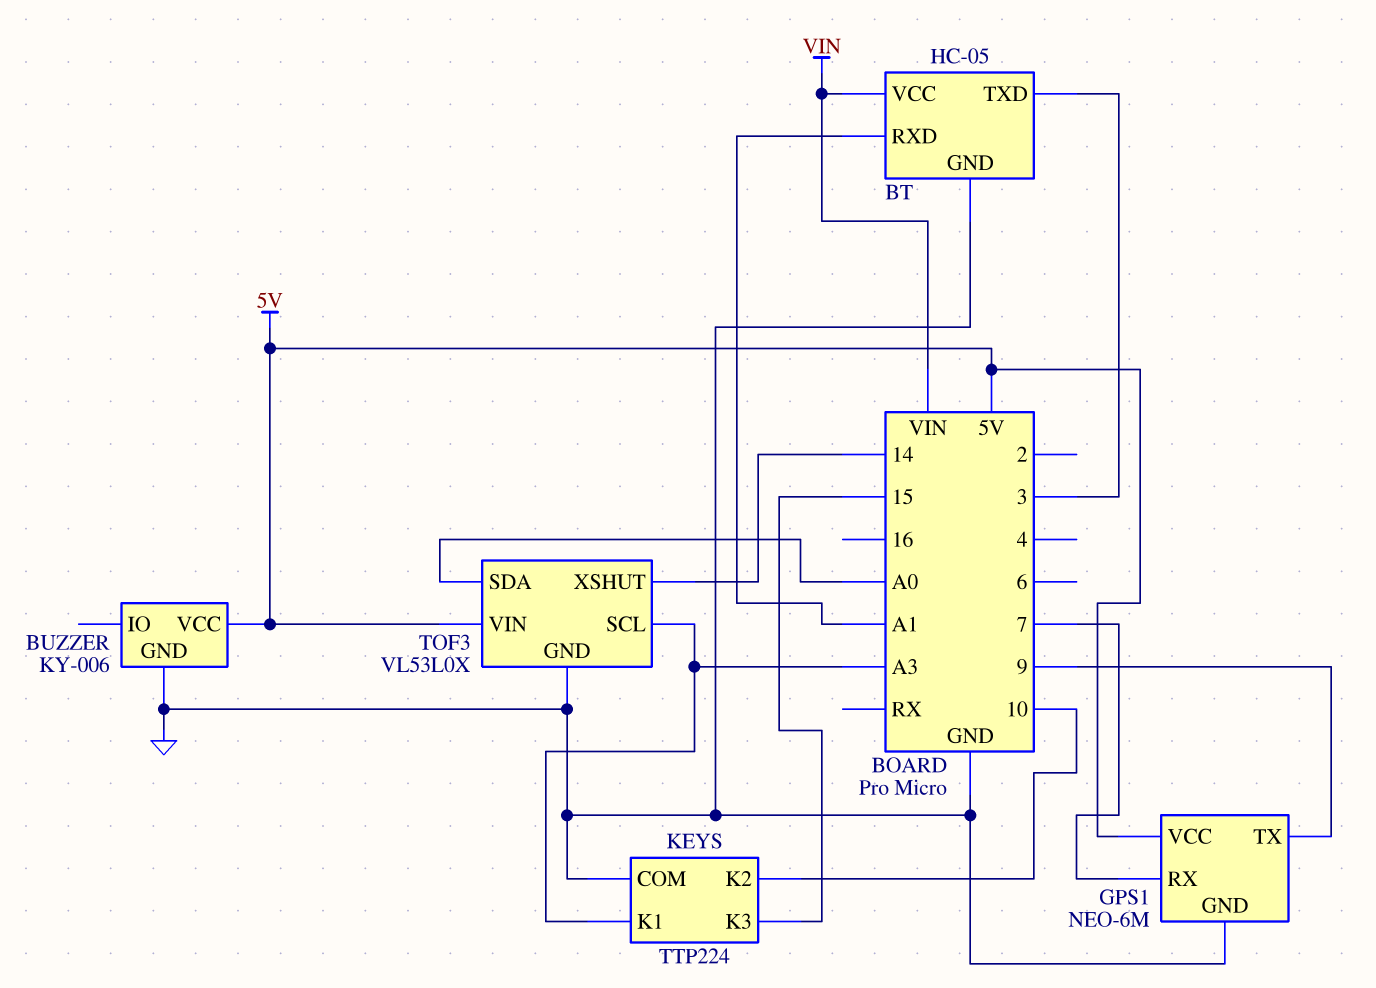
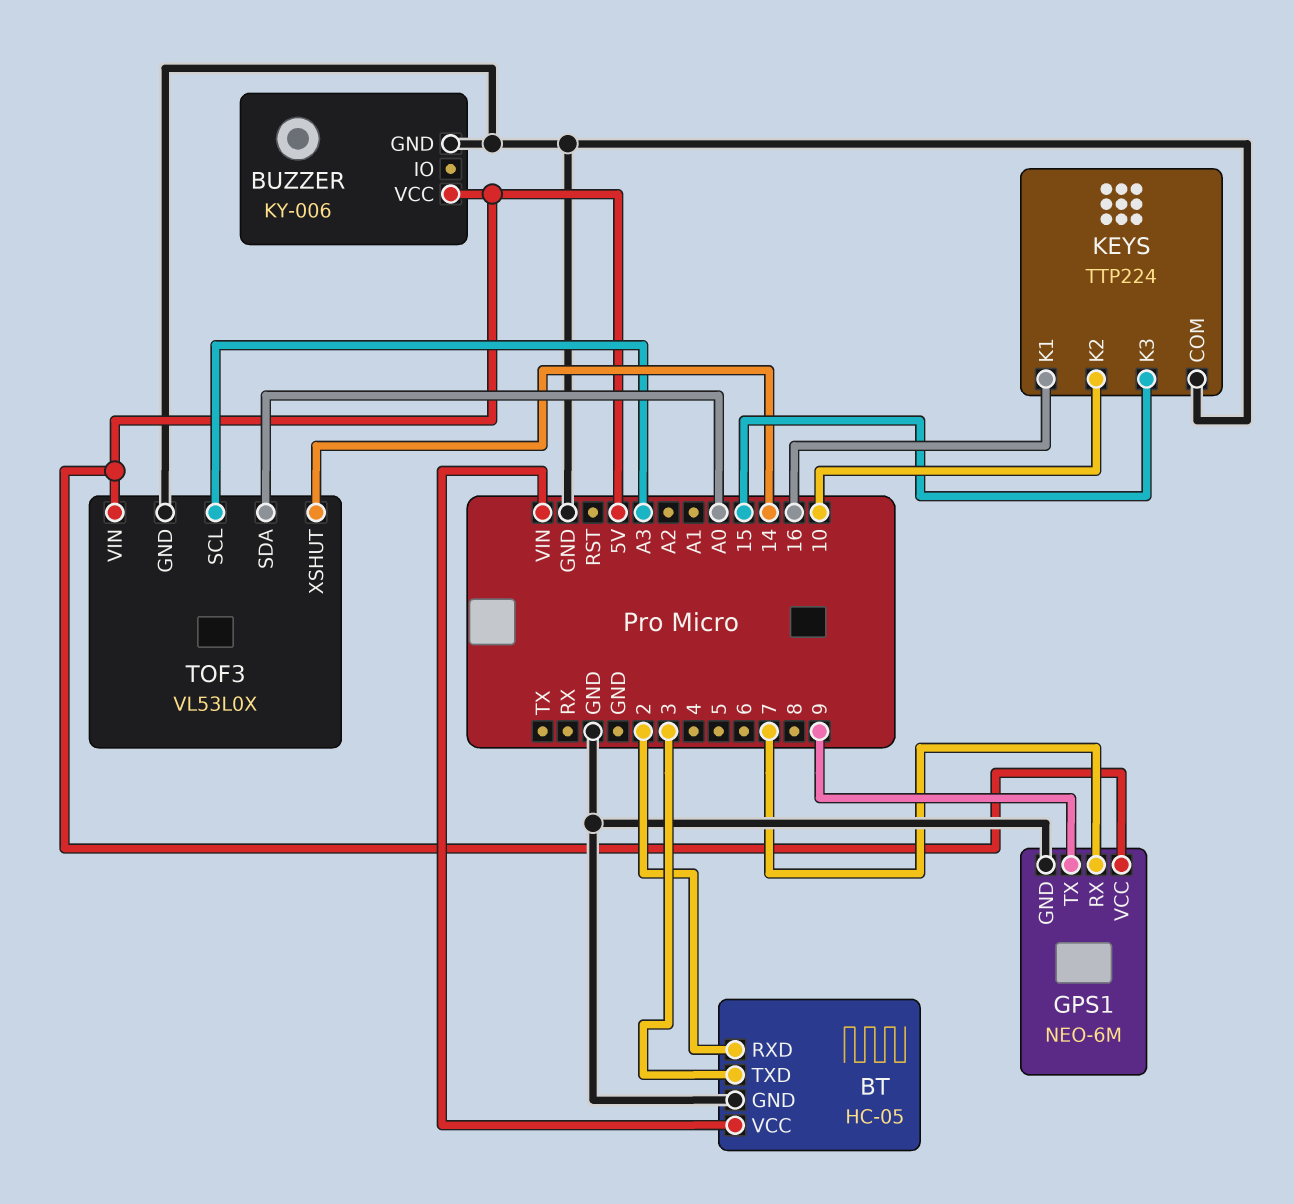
BT pin RXD: A1 -> 2
KEYS pin K1: A3 -> 16

